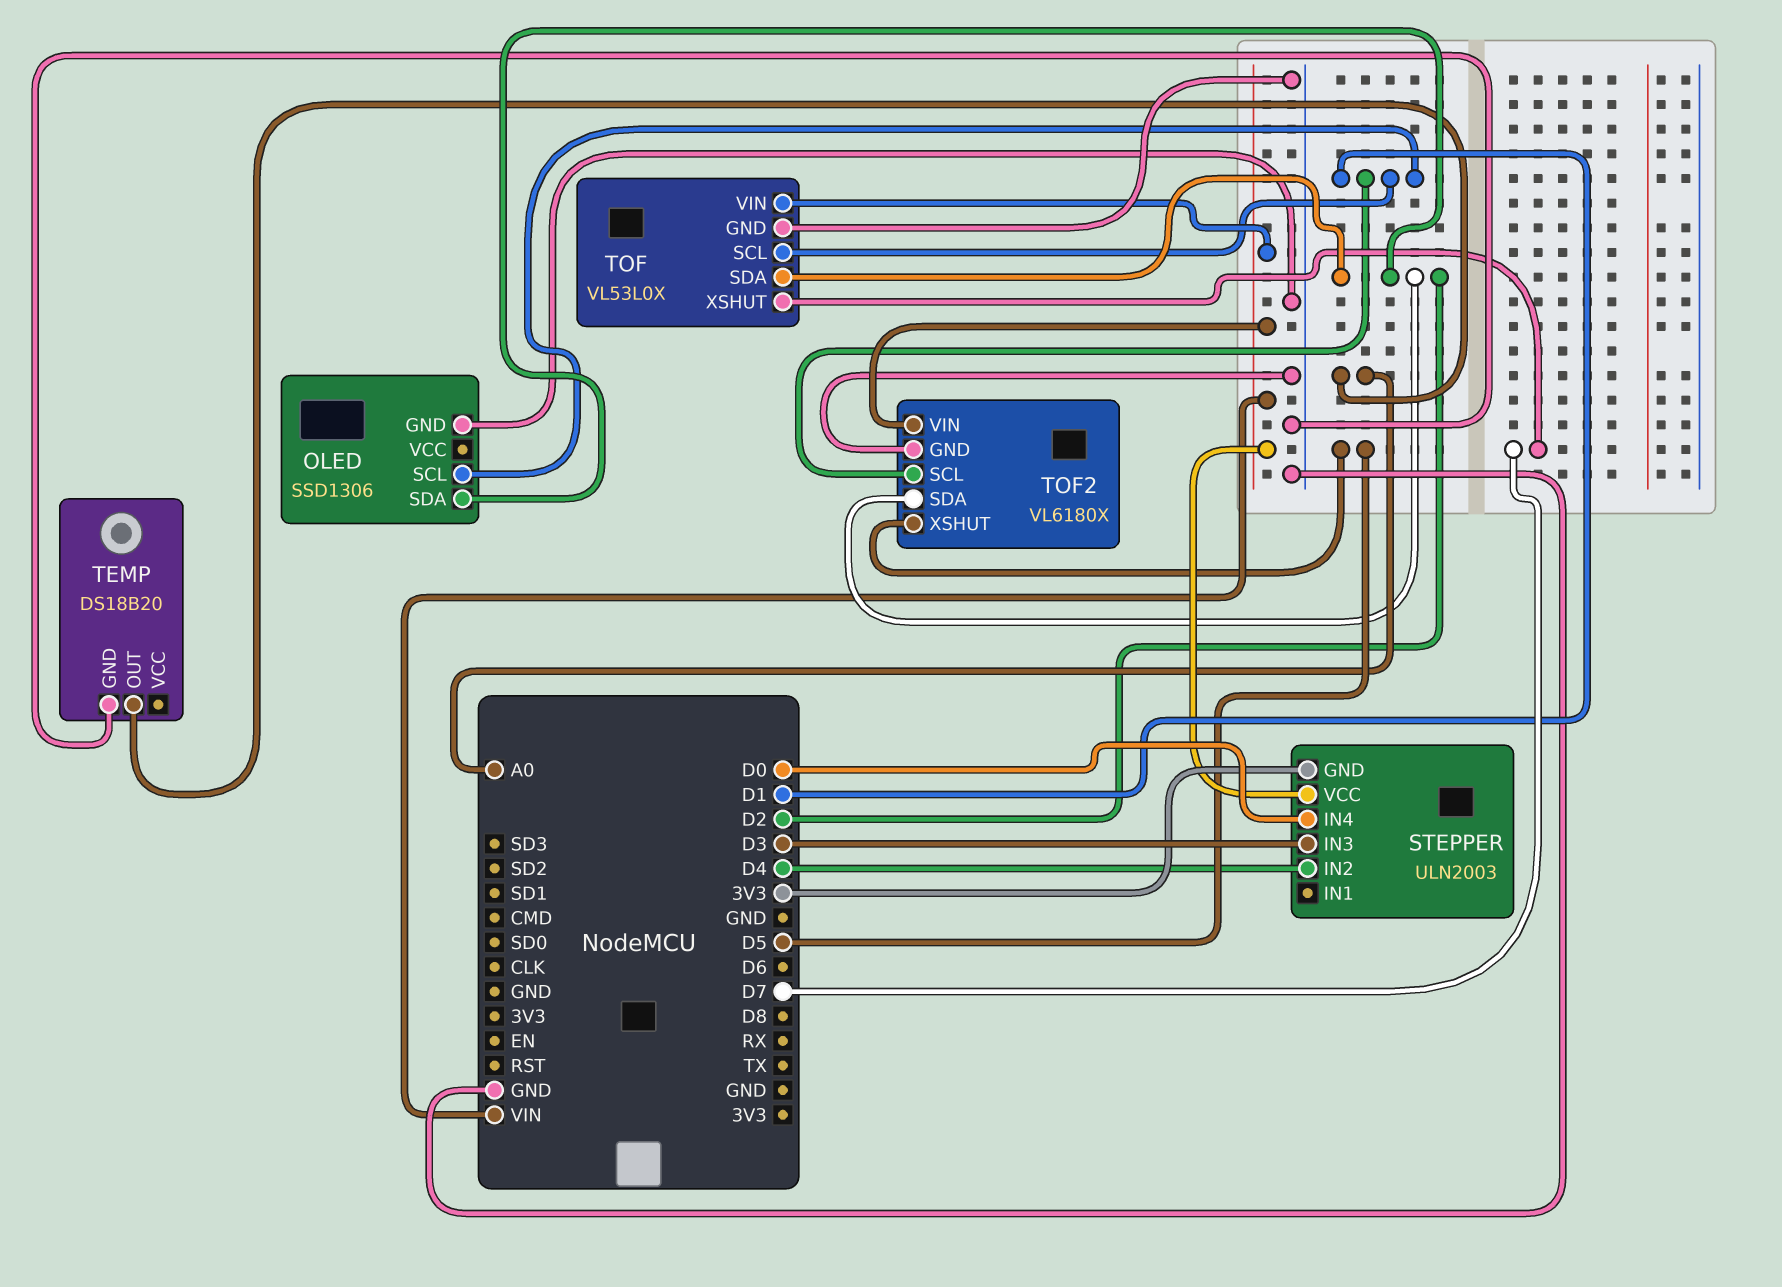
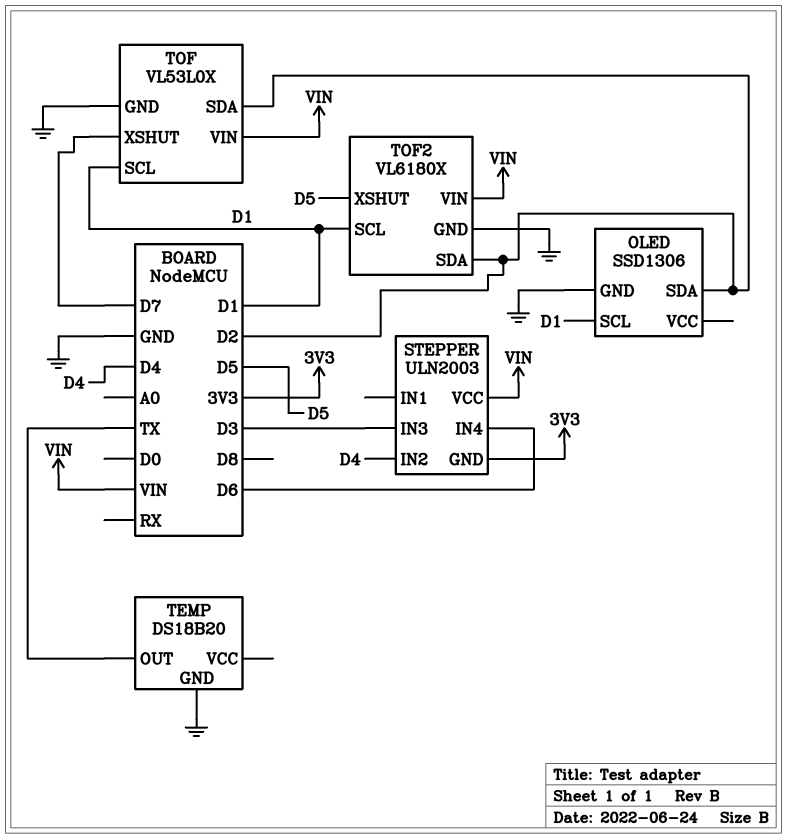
STEPPER pin IN4: D0 -> D6
TEMP pin OUT: A0 -> TX

